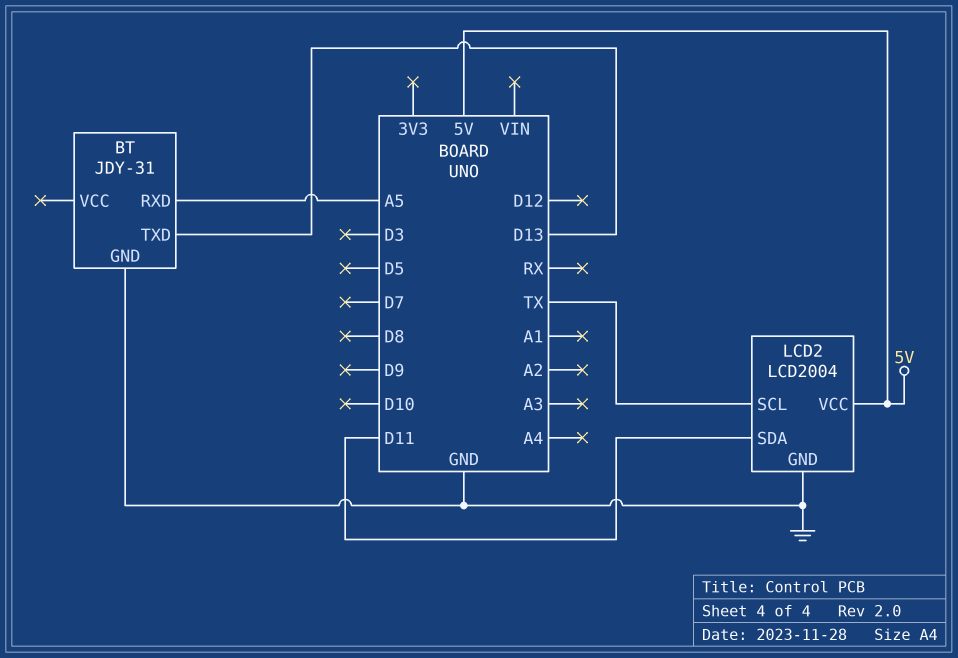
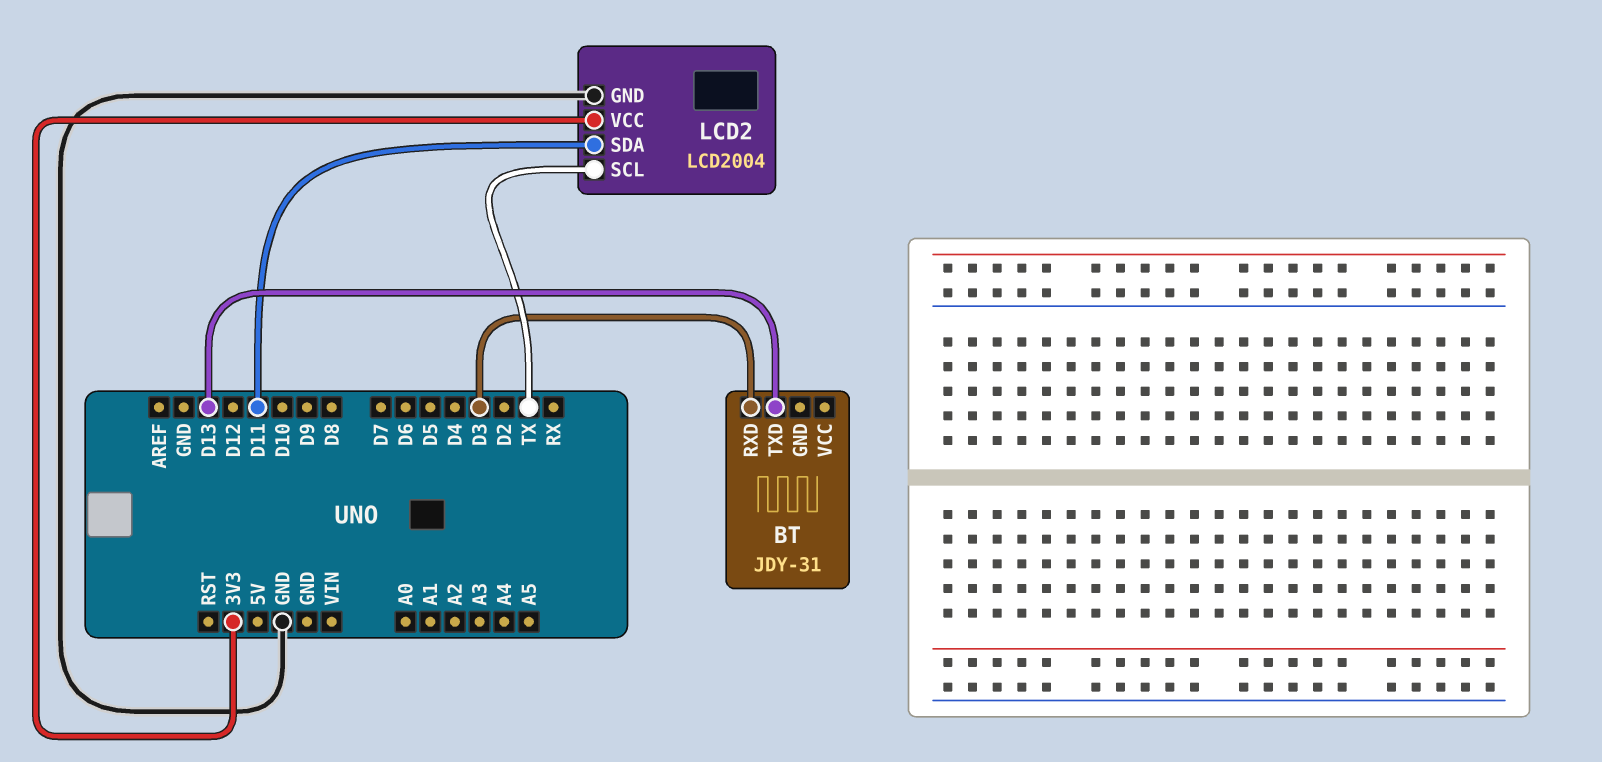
BT pin GND: GND -> none
BT pin RXD: A5 -> D3
LCD2 pin VCC: 5V -> 3V3

